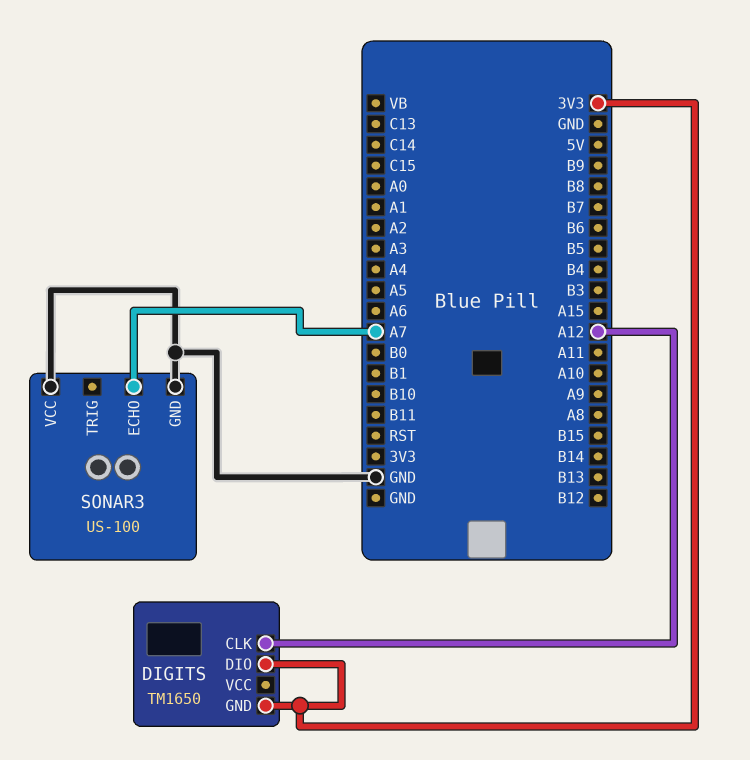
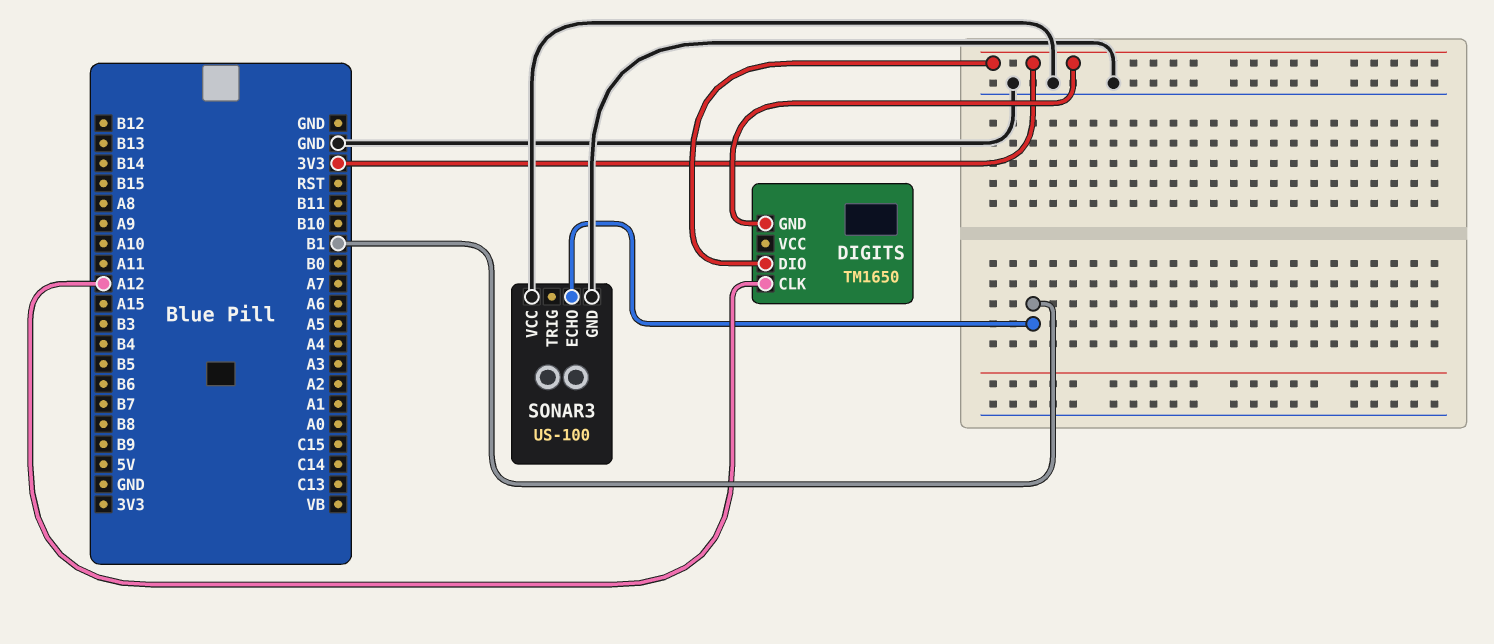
SONAR3 pin ECHO: A7 -> B1

